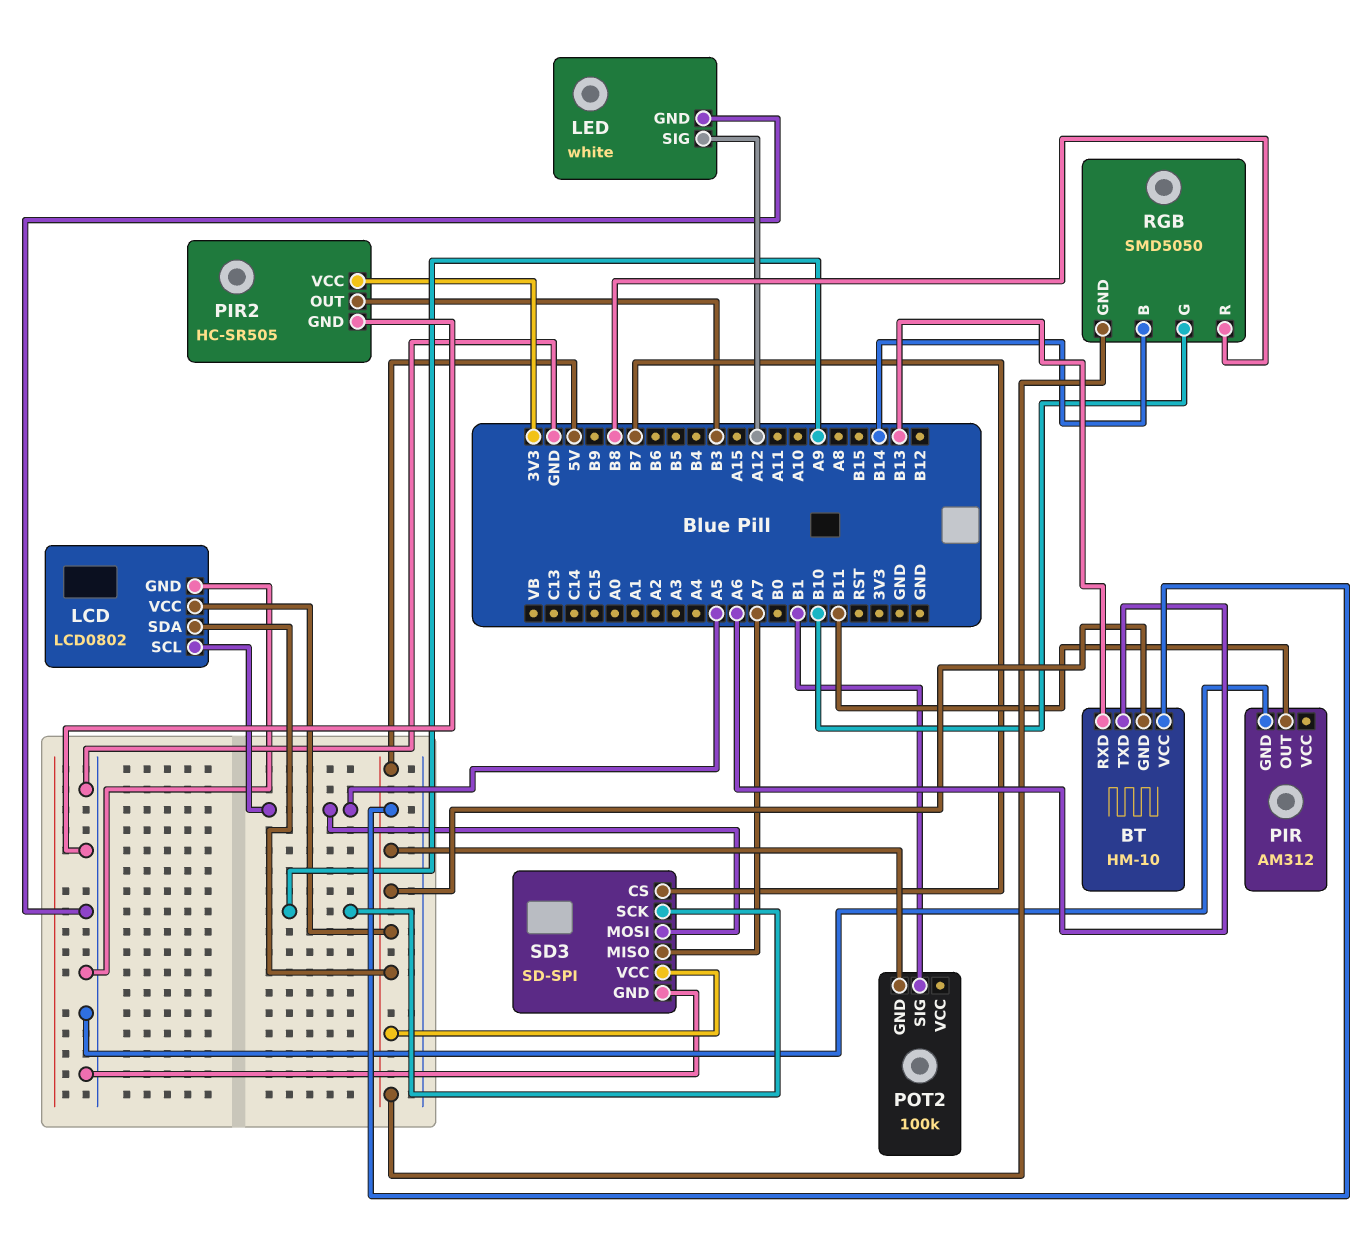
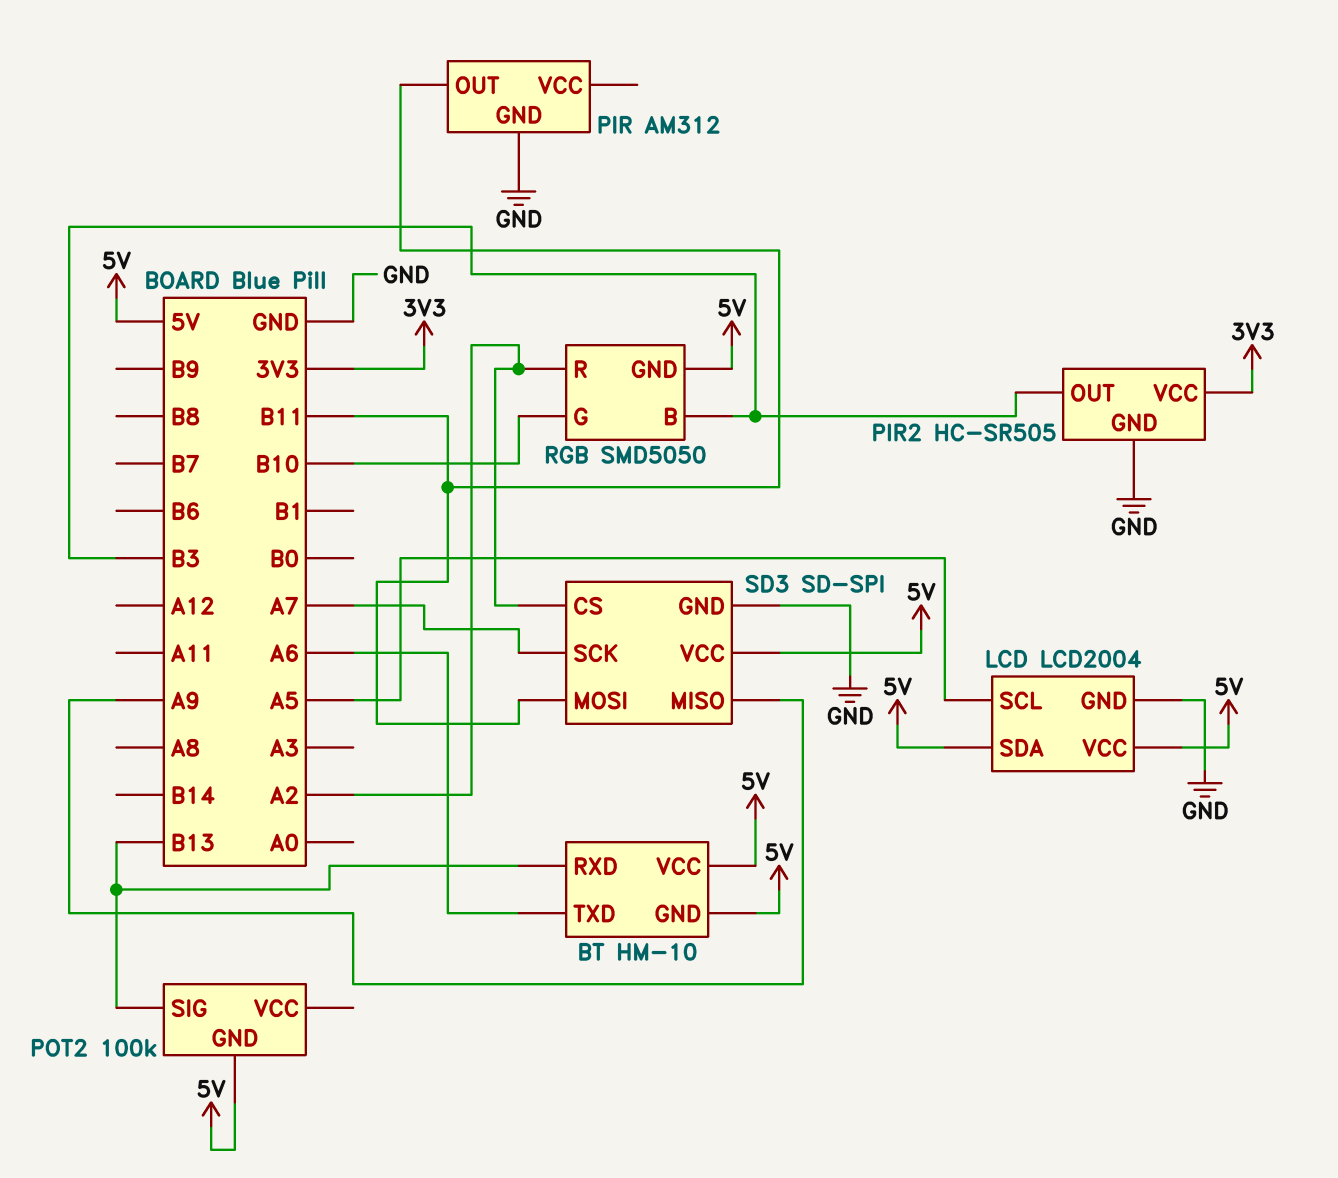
LCD: LCD0802 -> LCD2004
LED: white -> none
LED pin GND: GND -> none
LED pin SIG: A12 -> none
POT2 pin SIG: B1 -> B13
RGB pin B: B14 -> B3
RGB pin R: B8 -> A2
SD3 pin CS: B7 -> A2
SD3 pin MISO: A7 -> A9
SD3 pin MOSI: A5 -> B11
SD3 pin SCK: A9 -> A7

